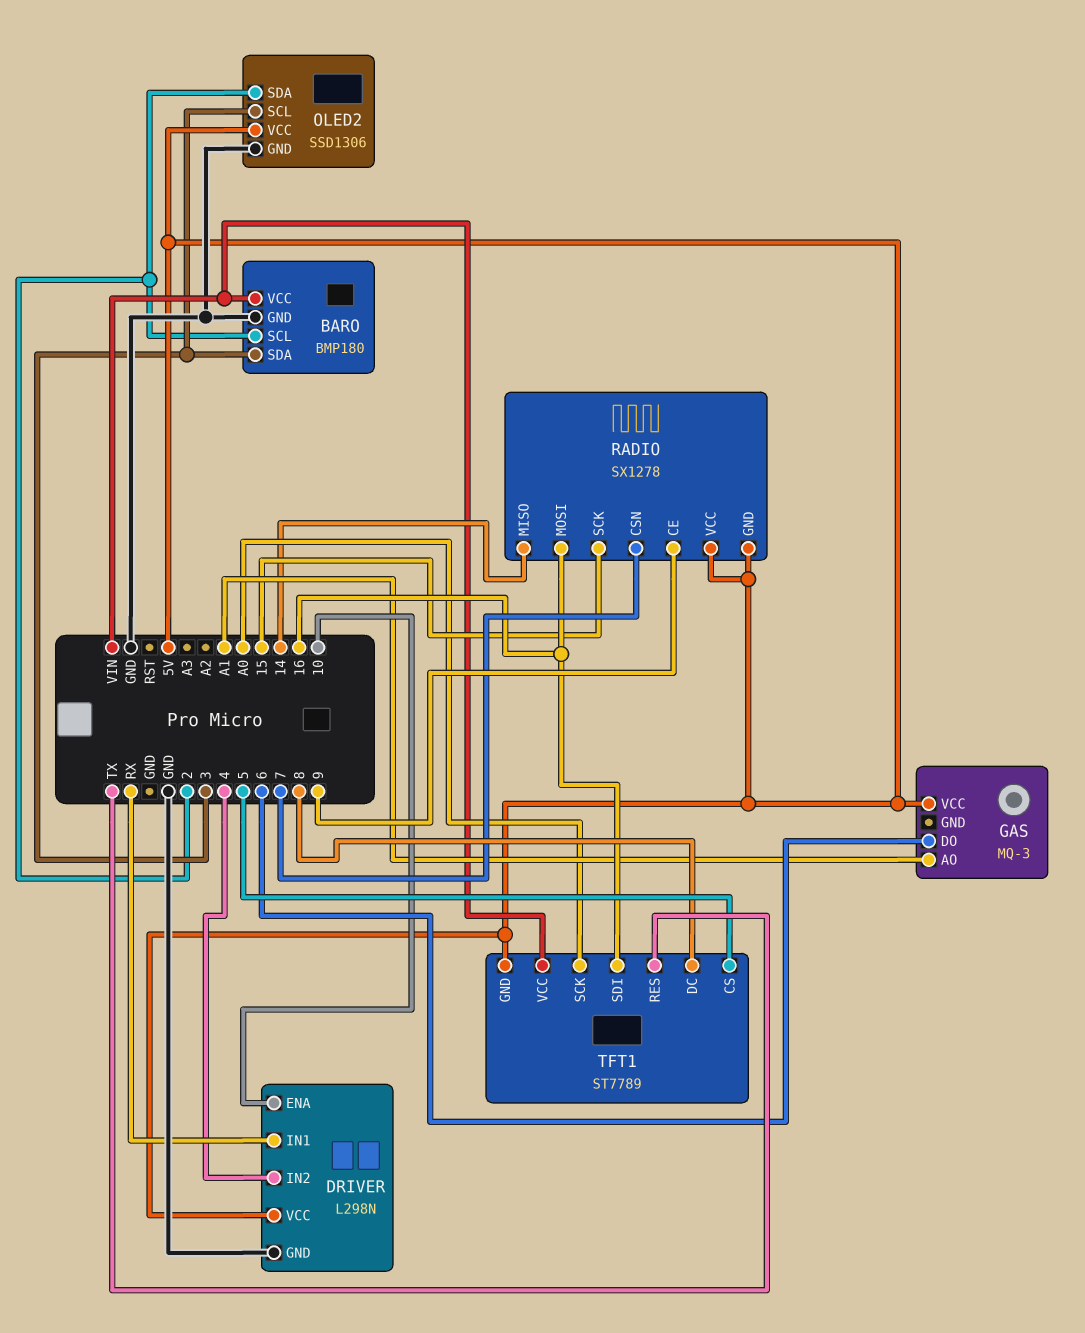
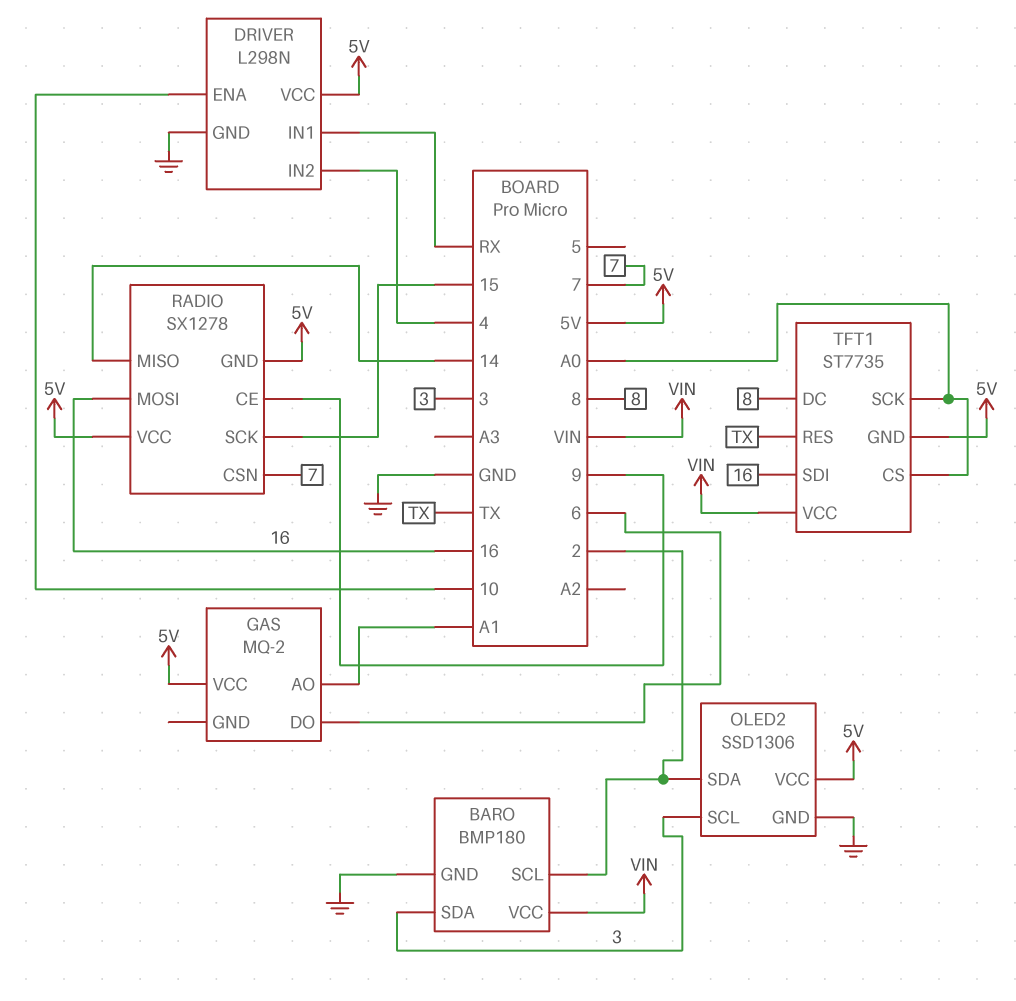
GAS: MQ-3 -> MQ-2
TFT1: ST7789 -> ST7735
TFT1 pin CS: 5 -> A0

